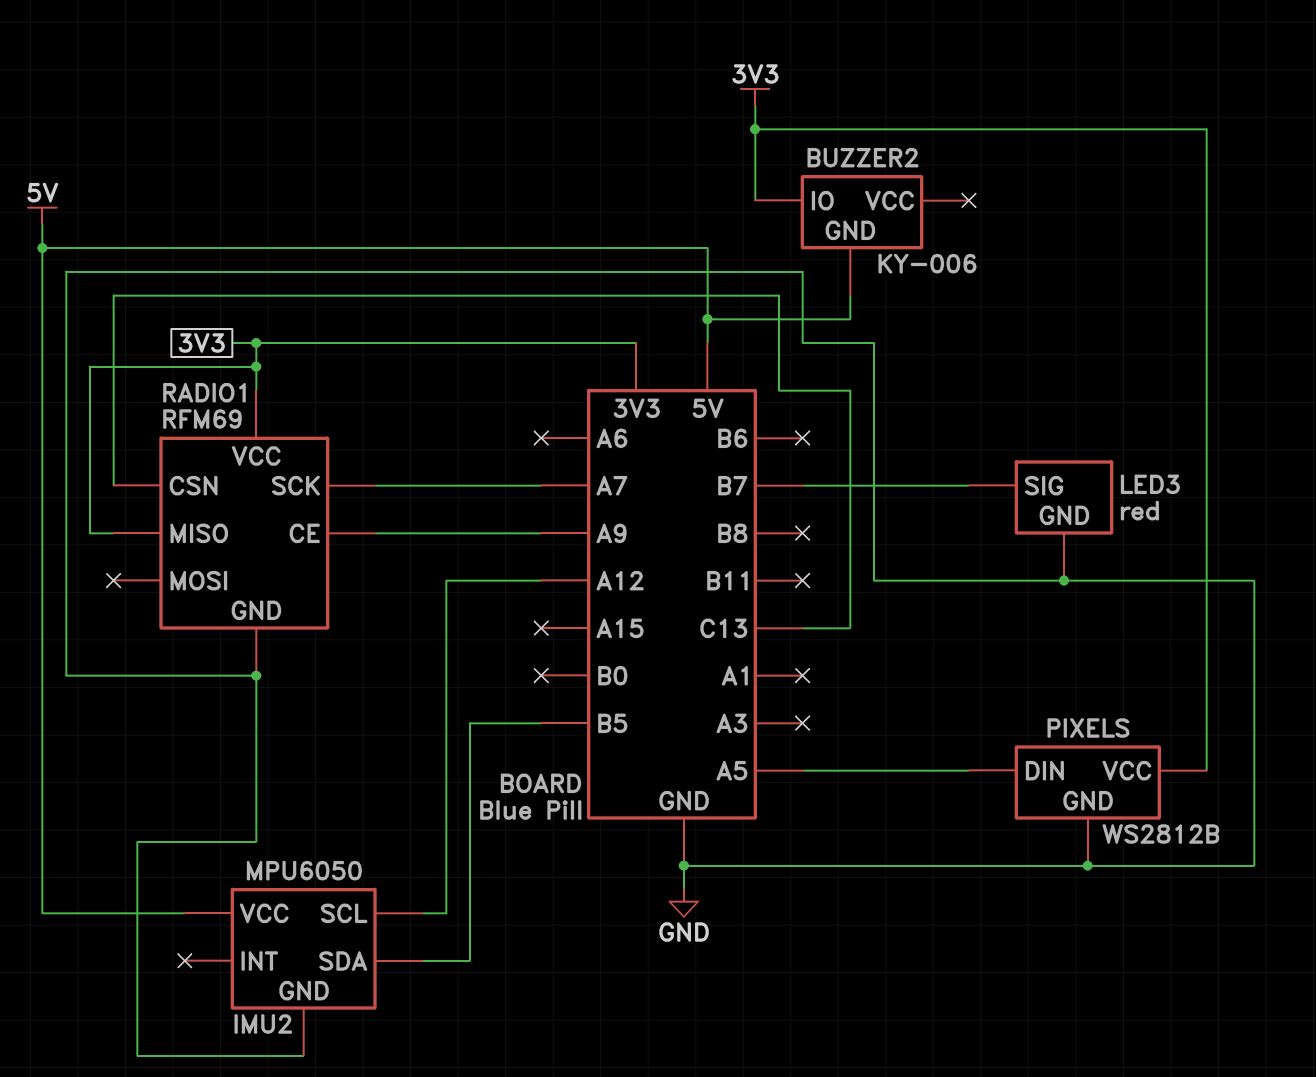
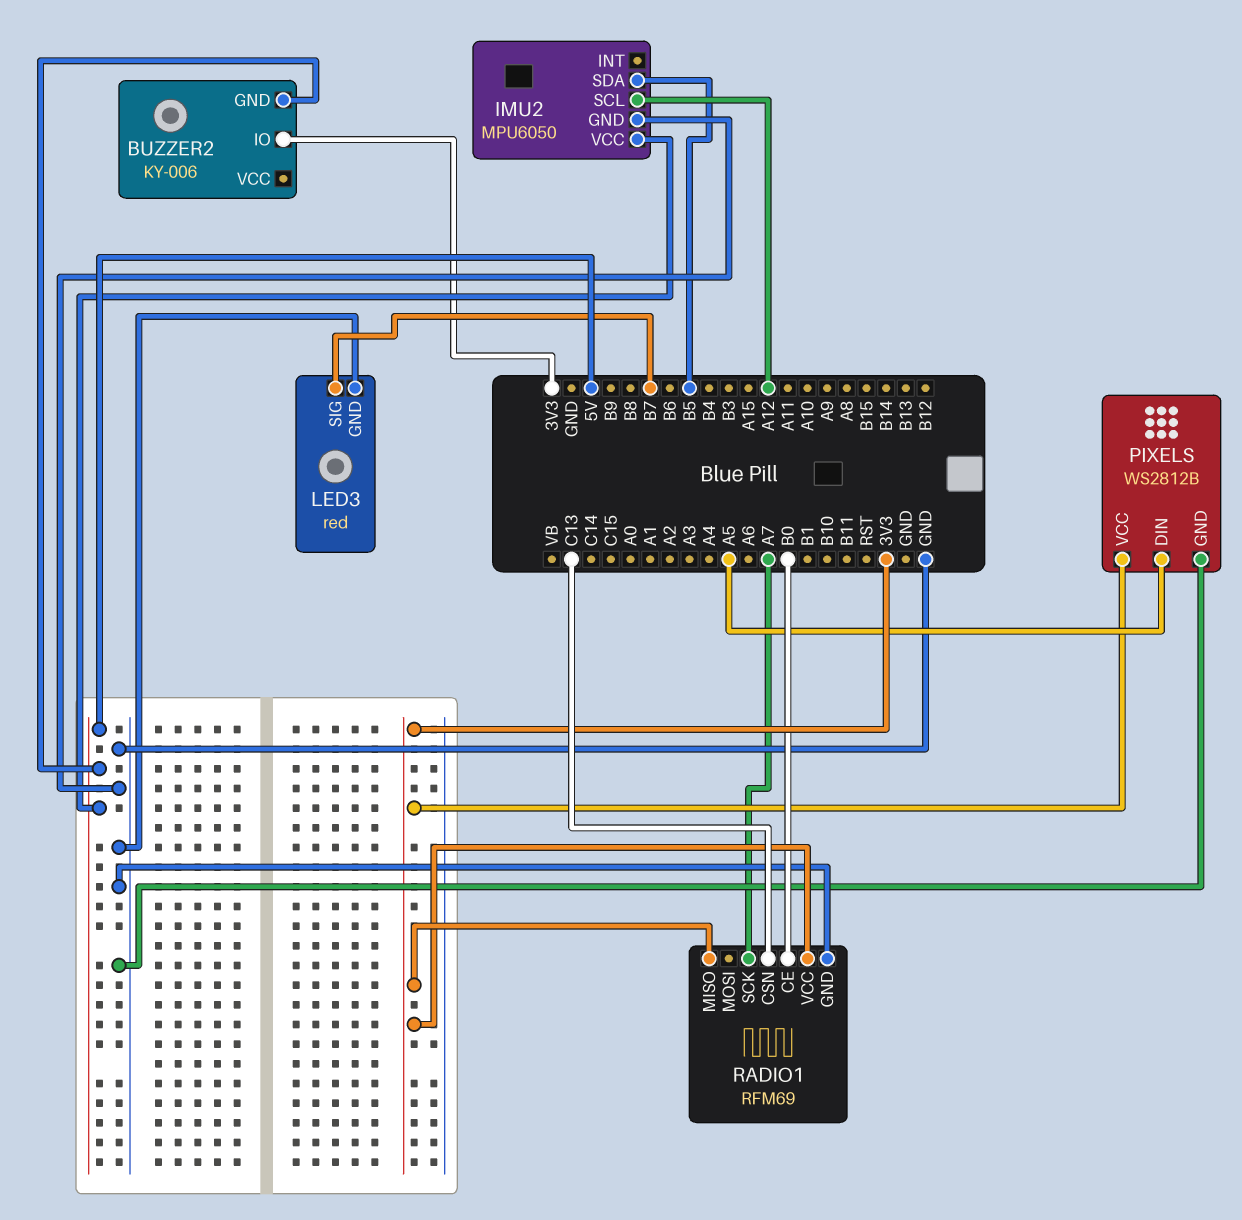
RADIO1 pin CE: A9 -> B0

